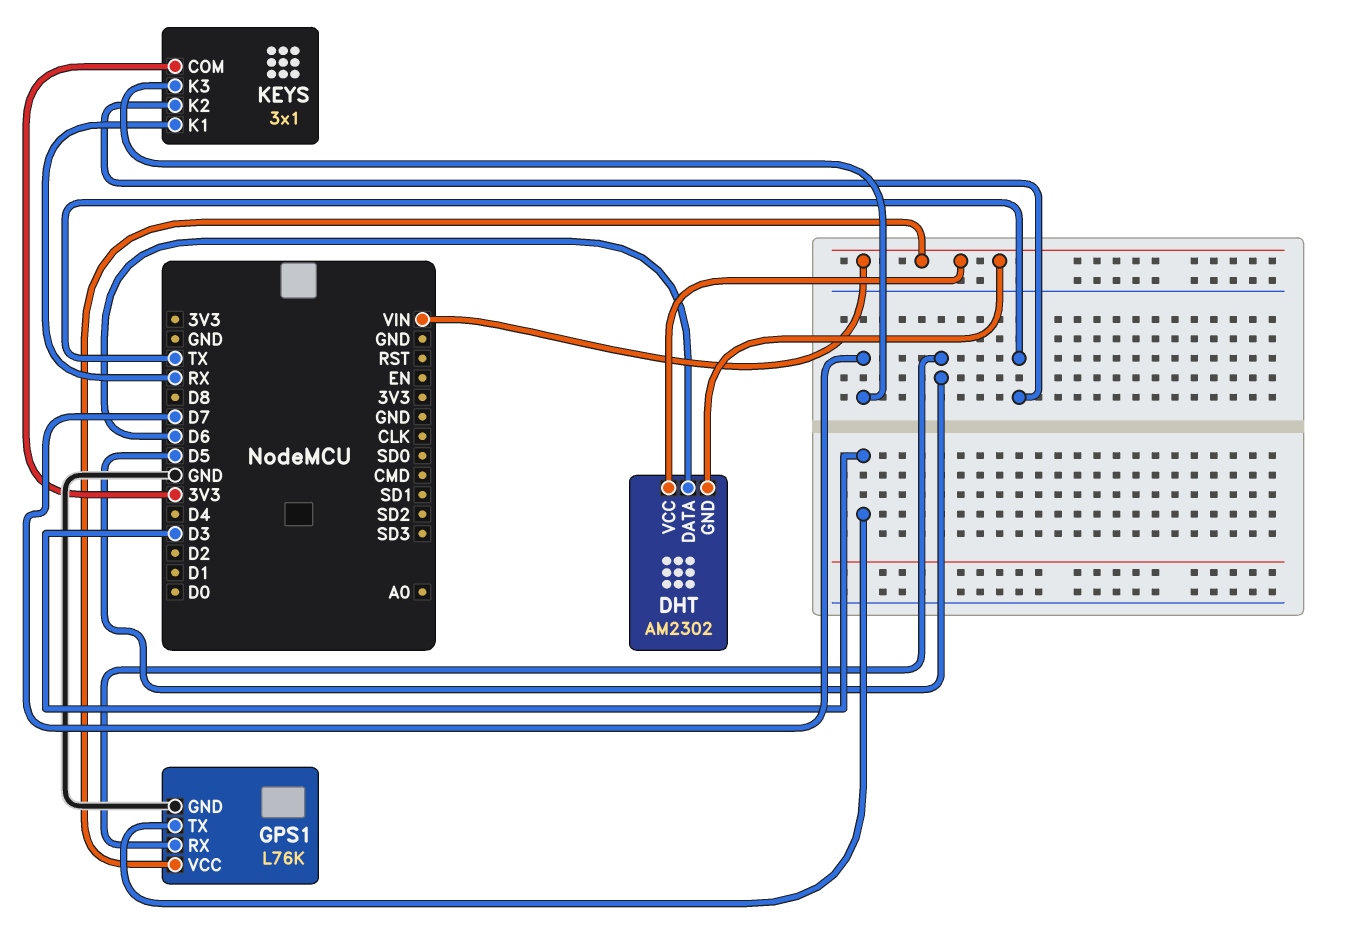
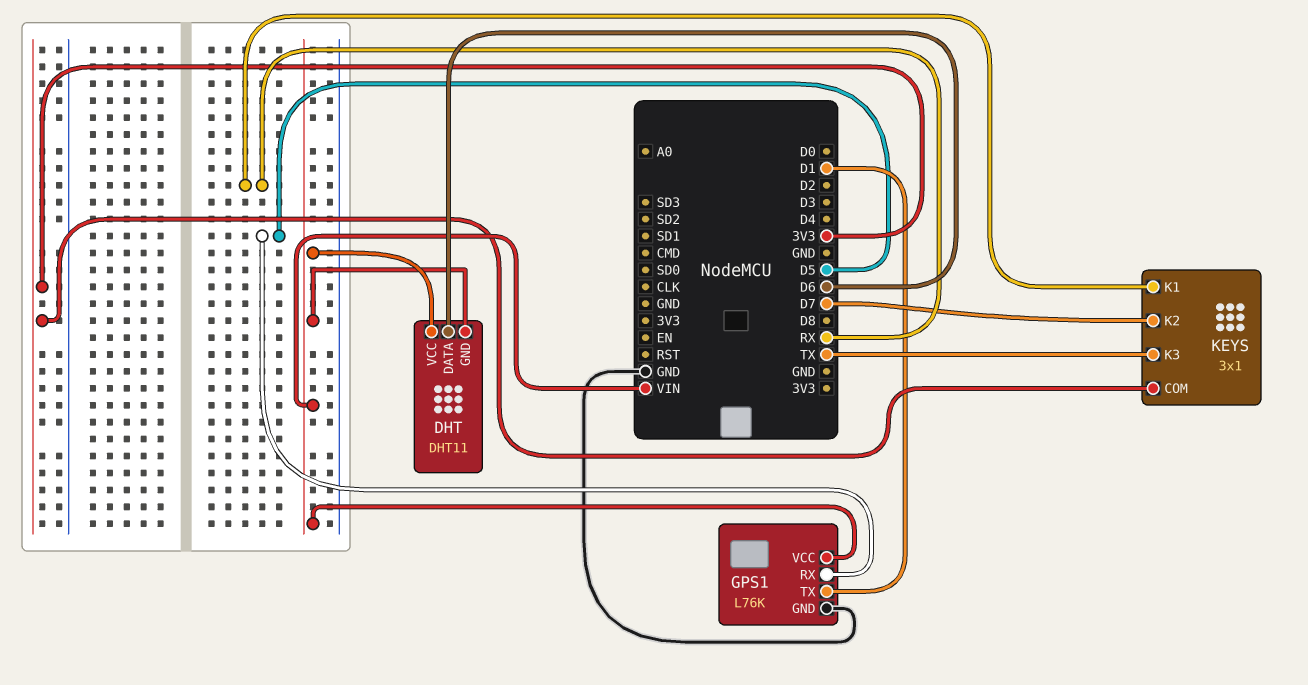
DHT: AM2302 -> DHT11
GPS1 pin TX: D3 -> D1
KEYS pin K2: TX -> D7
KEYS pin K3: D7 -> TX

